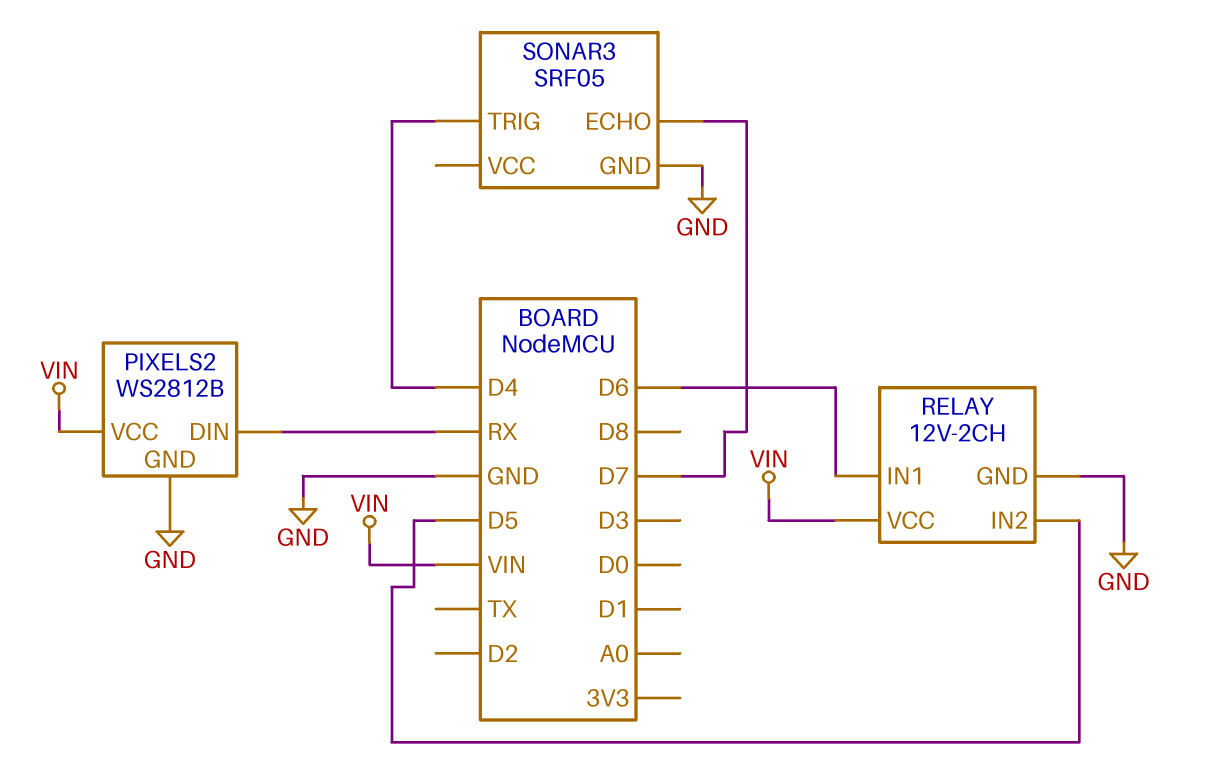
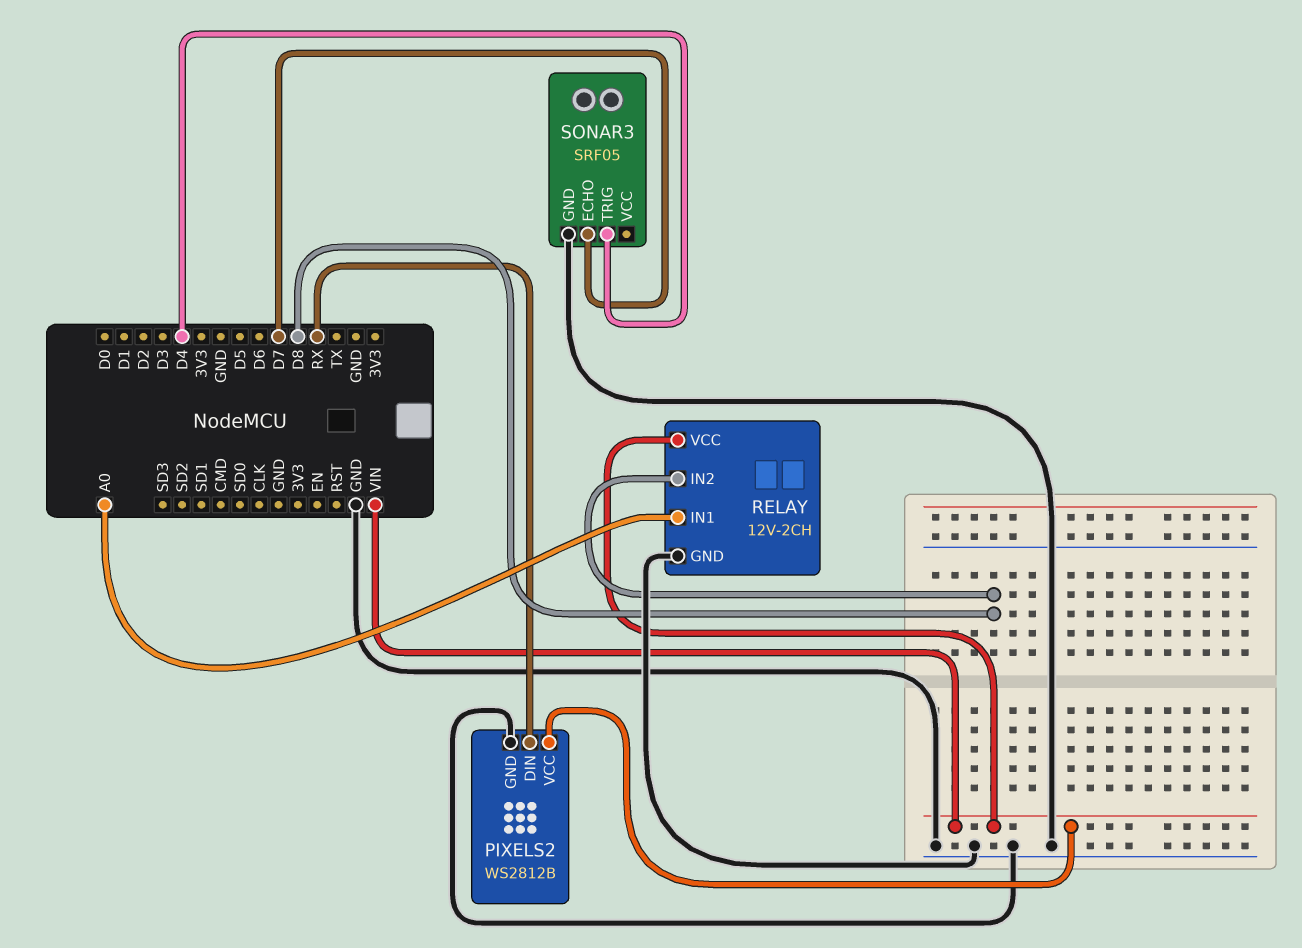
RELAY pin IN1: D6 -> A0
RELAY pin IN2: D5 -> D8

